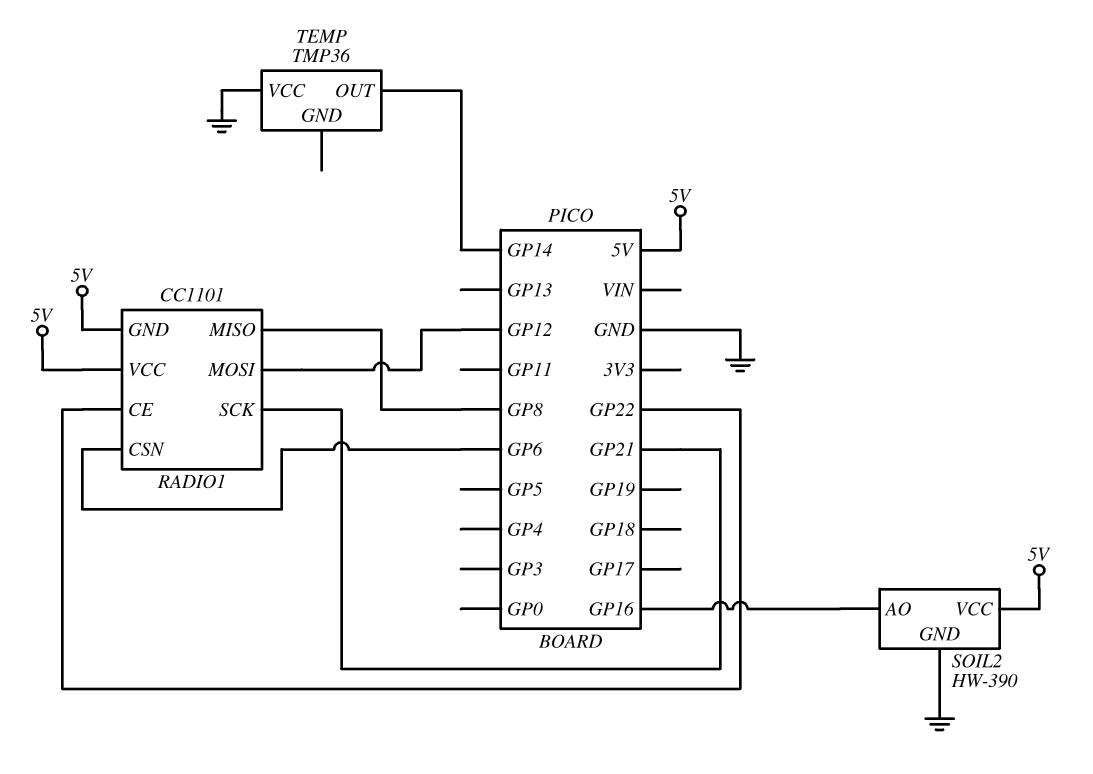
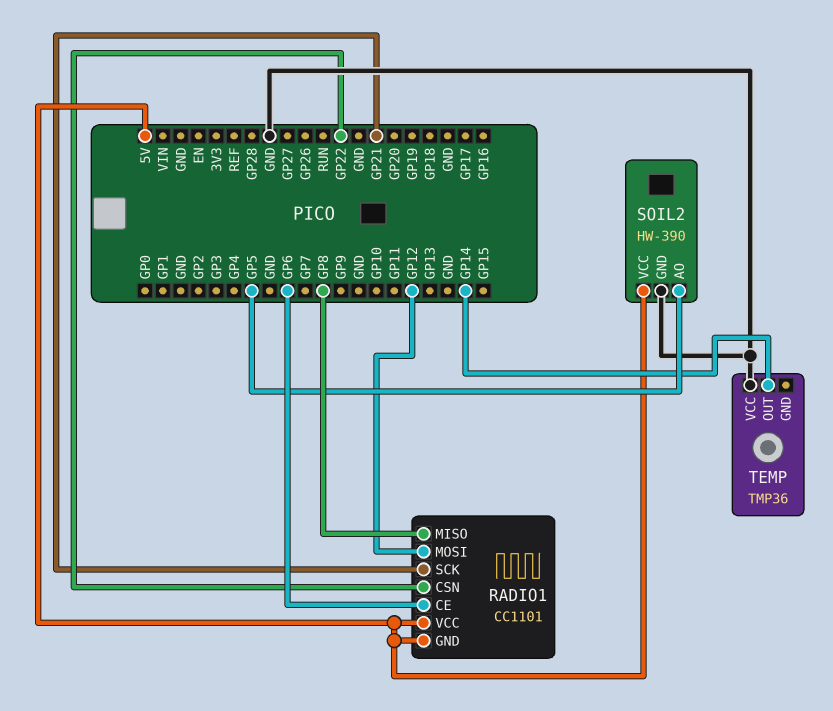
RADIO1 pin CE: GP22 -> GP6
RADIO1 pin CSN: GP6 -> GP22
SOIL2 pin AO: GP16 -> GP5

